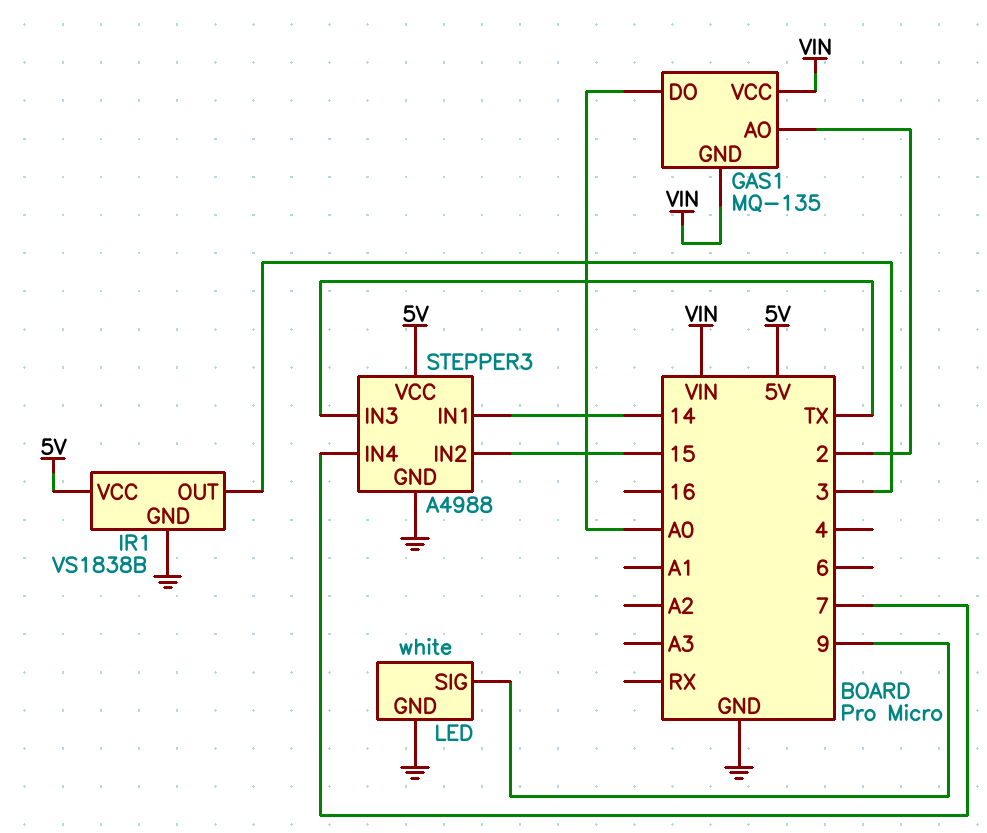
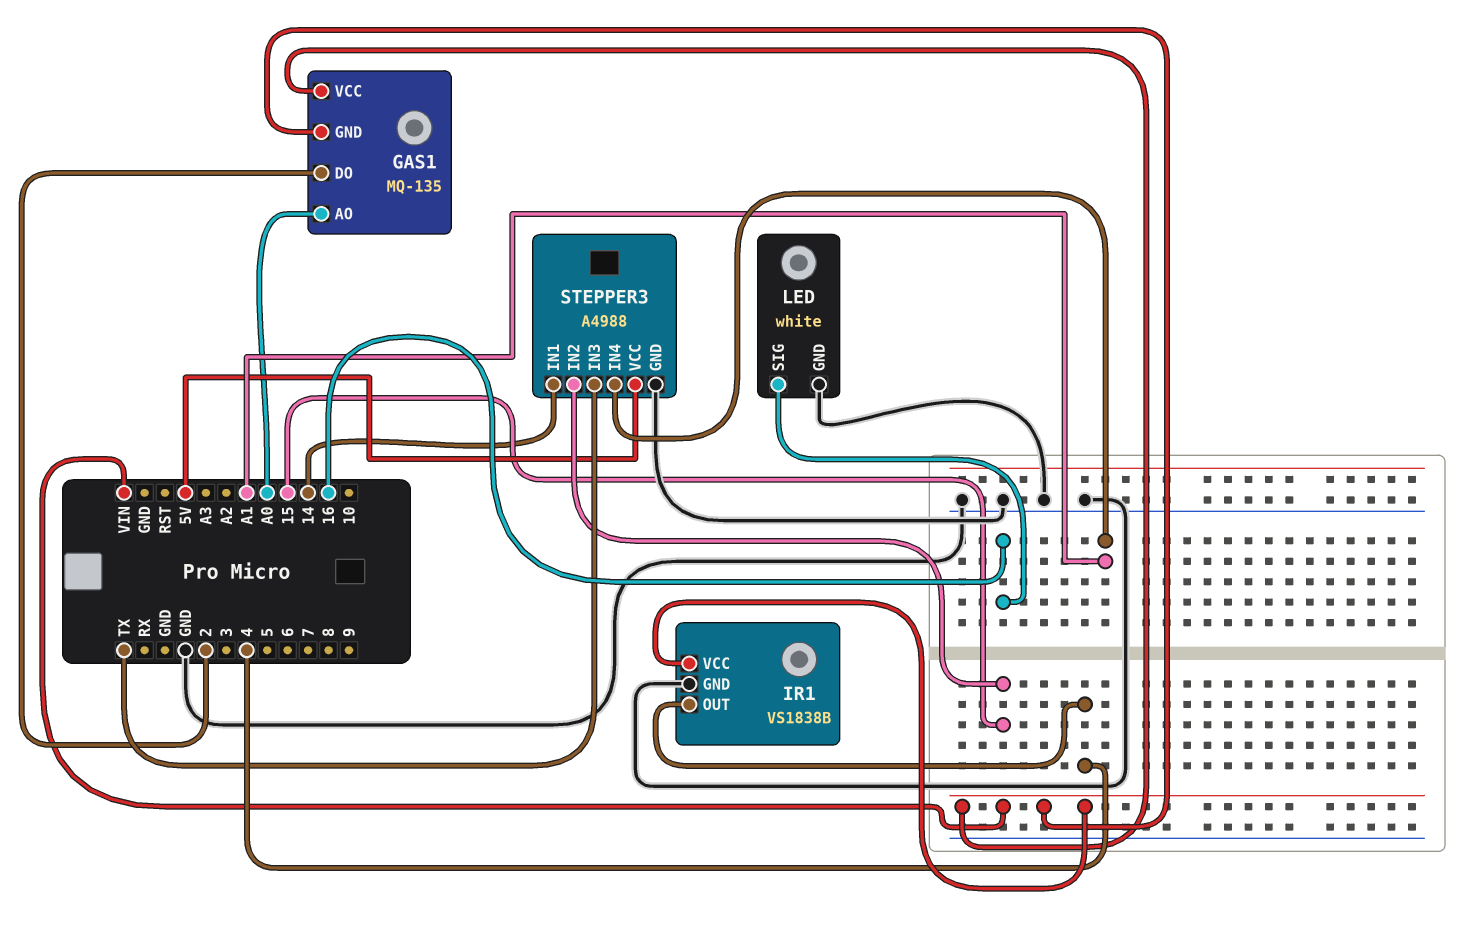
GAS1 pin AO: 2 -> A0
GAS1 pin DO: A0 -> 2
IR1 pin OUT: 3 -> 4
IR1 pin VCC: 5V -> VIN
LED pin SIG: 9 -> 16
STEPPER3 pin IN4: 7 -> A1

